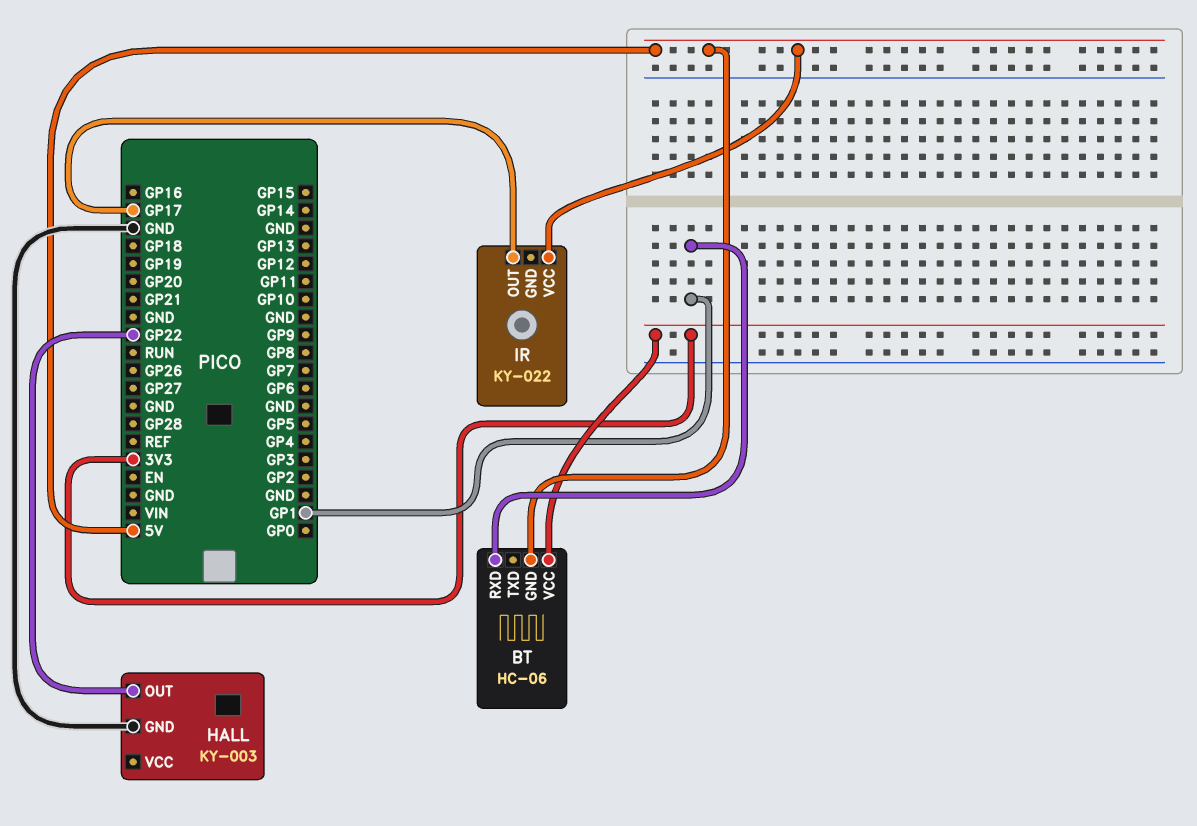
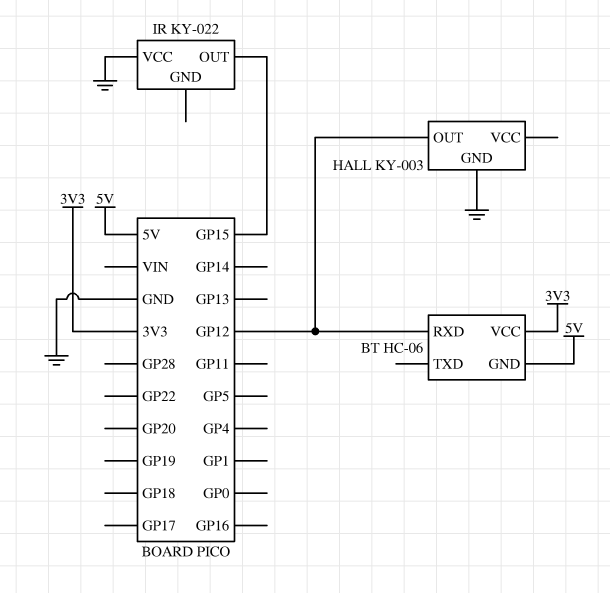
BT pin RXD: GP1 -> GP12
HALL pin OUT: GP22 -> GP12
IR pin OUT: GP17 -> GP15
IR pin VCC: 5V -> GND

